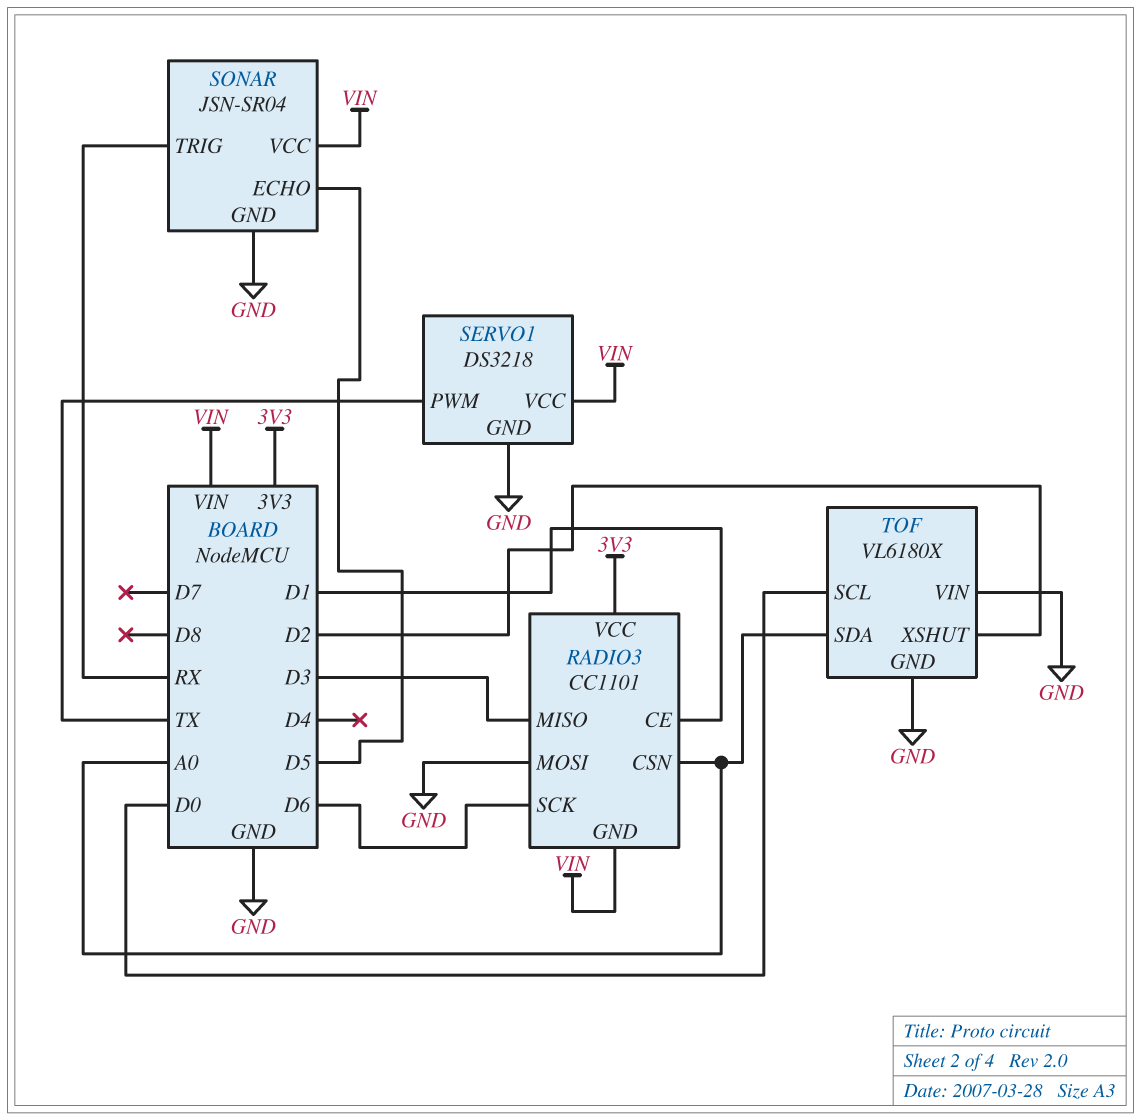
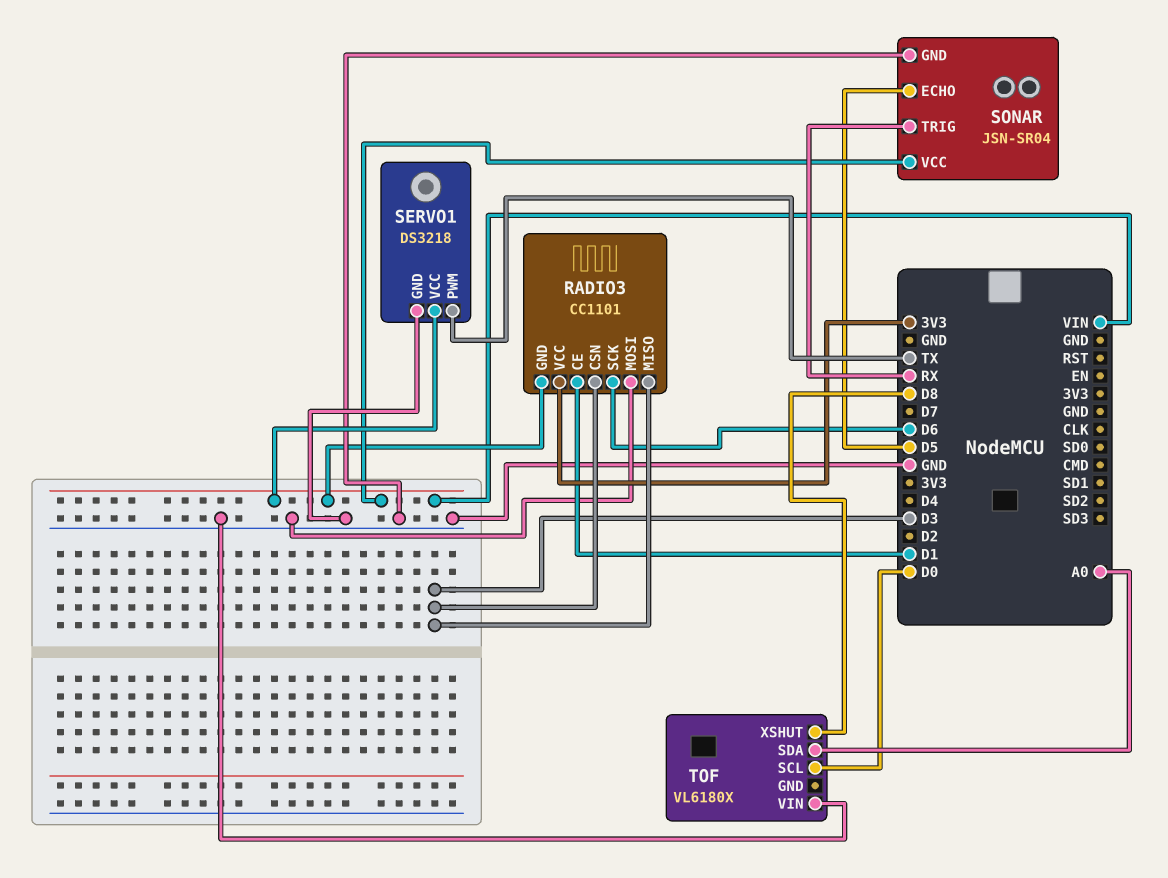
RADIO3 pin CSN: A0 -> D3
TOF pin GND: GND -> none
TOF pin XSHUT: D2 -> D8

